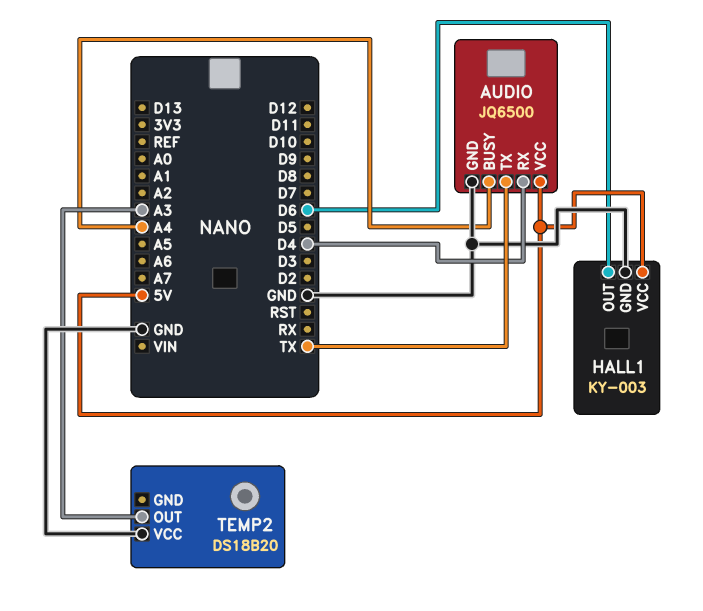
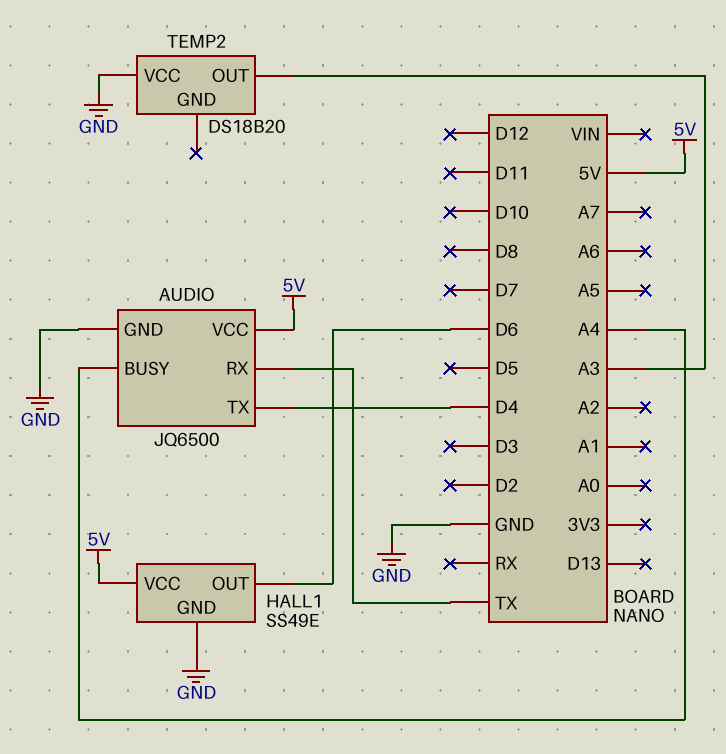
AUDIO pin RX: D4 -> TX
AUDIO pin TX: TX -> D4
HALL1: KY-003 -> SS49E

